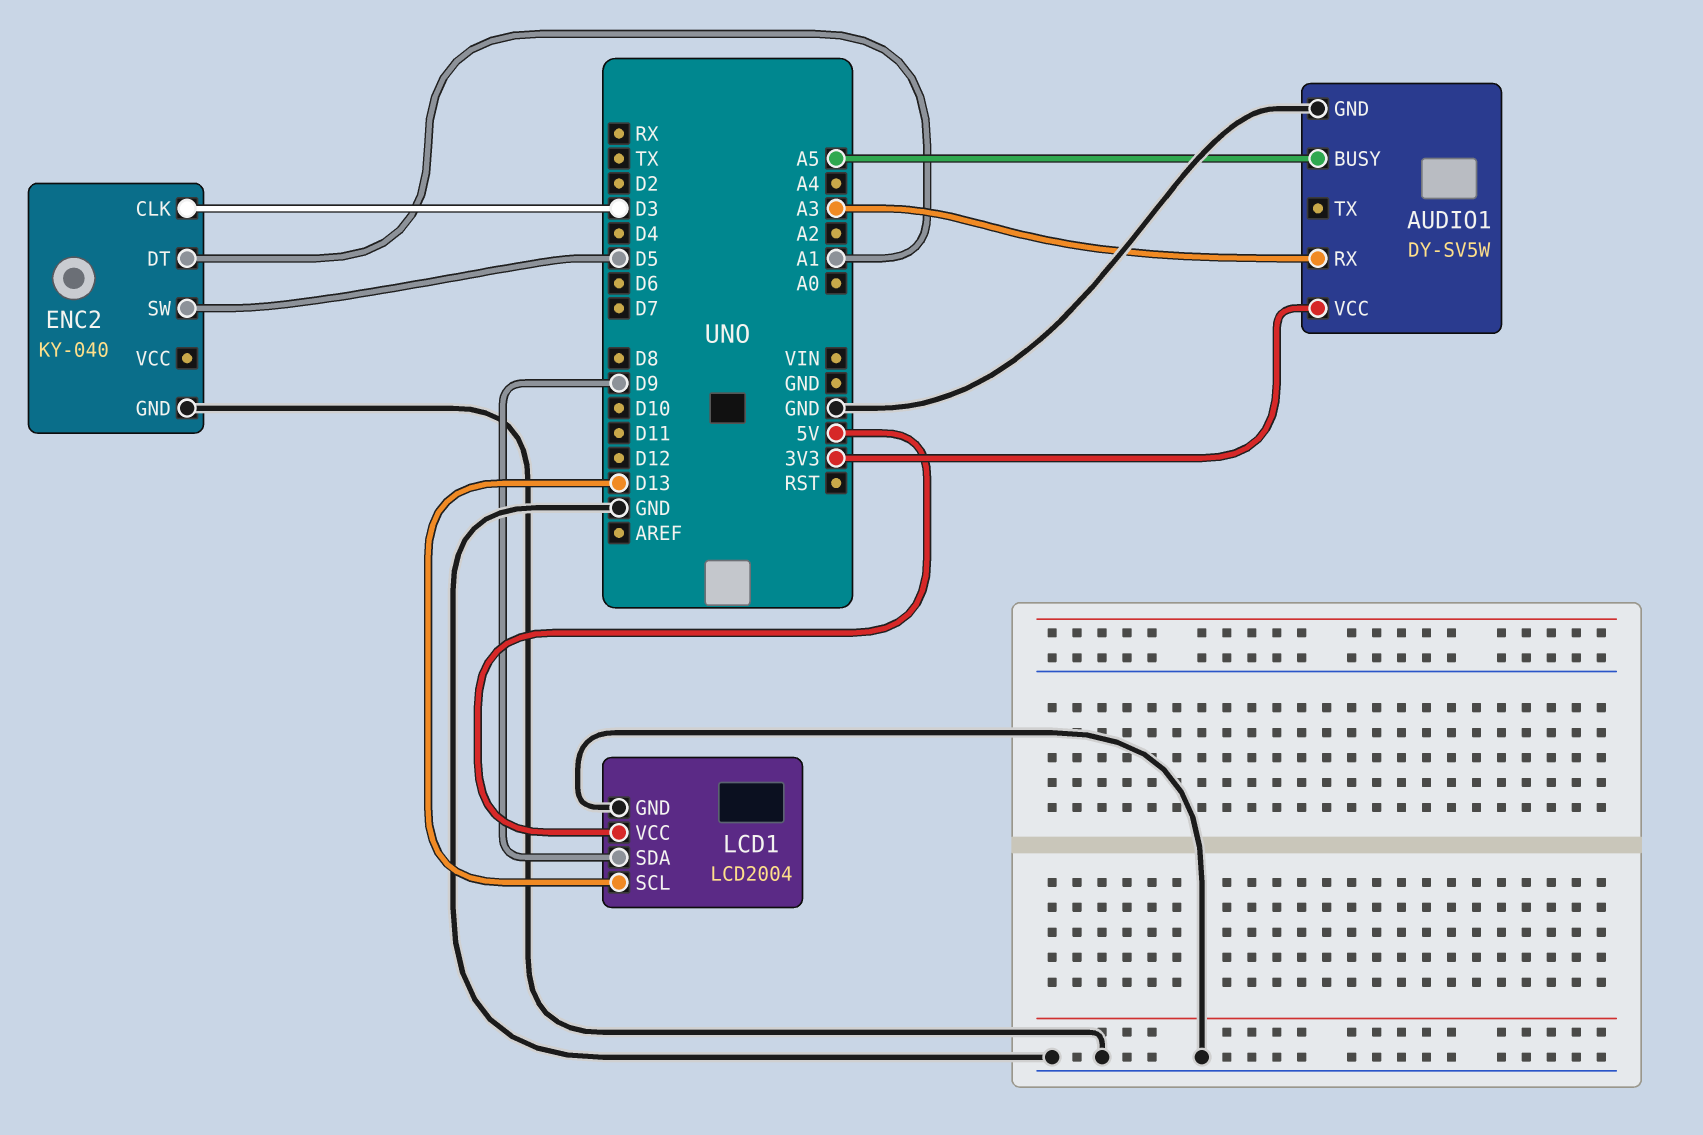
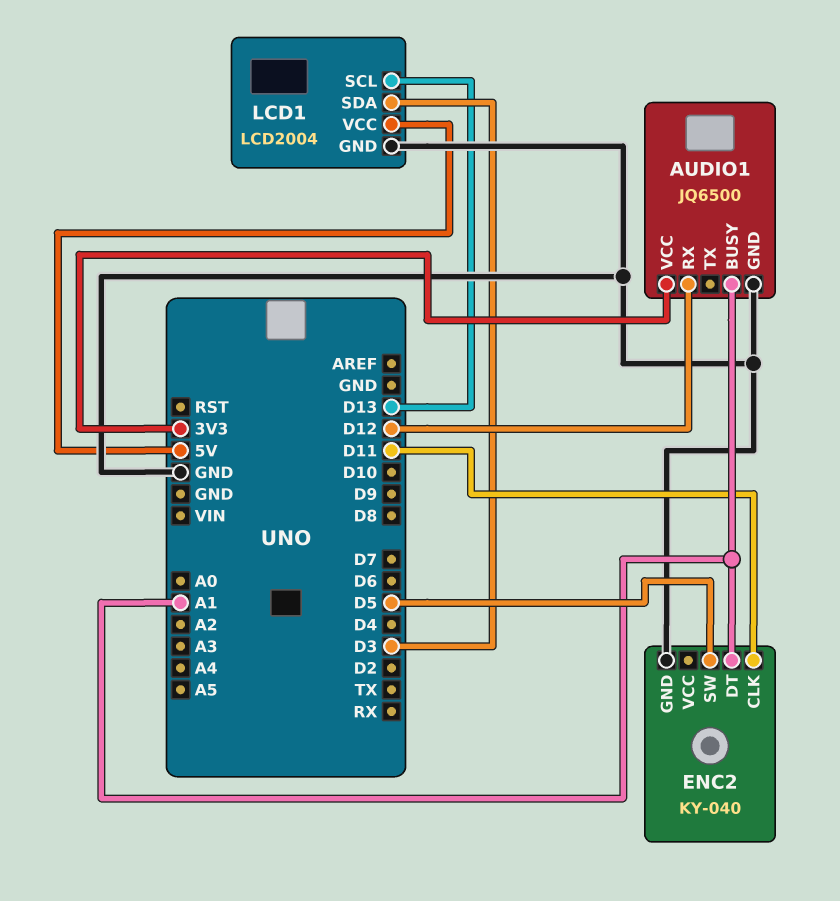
AUDIO1: DY-SV5W -> JQ6500
AUDIO1 pin BUSY: A5 -> A1
AUDIO1 pin RX: A3 -> D12
ENC2 pin CLK: D3 -> D11
LCD1 pin SDA: D9 -> D3

